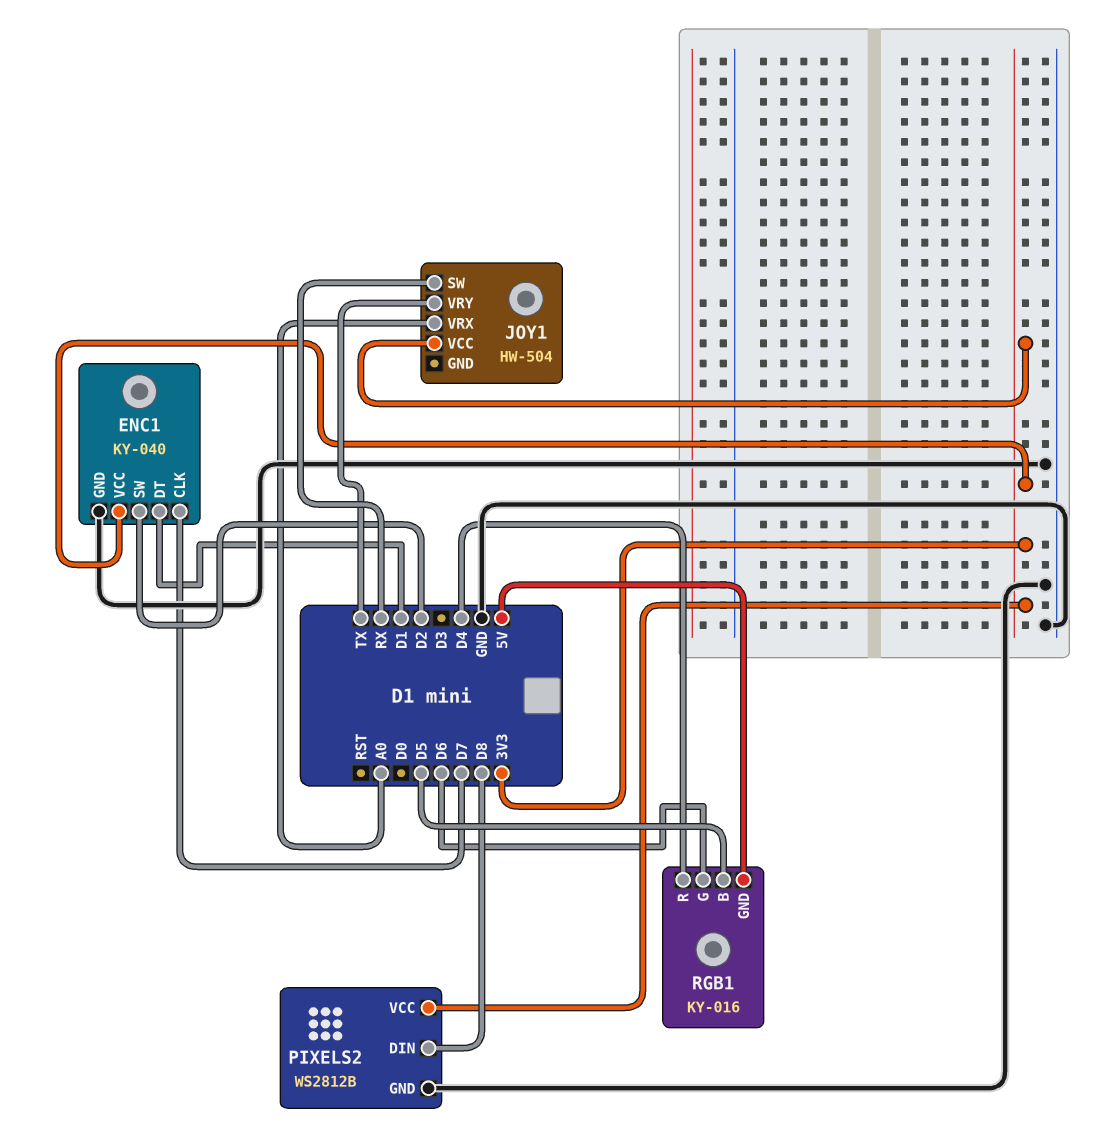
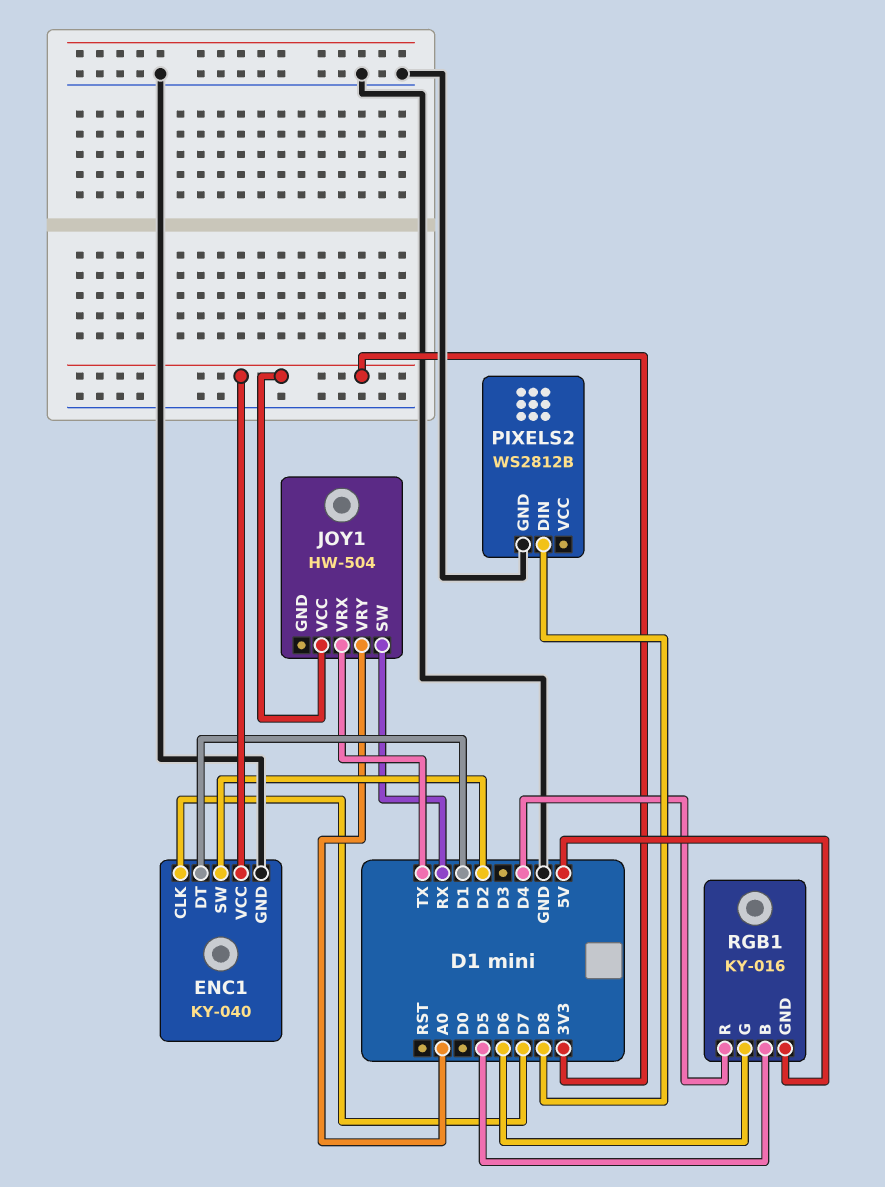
JOY1 pin VRX: A0 -> TX
JOY1 pin VRY: TX -> A0
PIXELS2 pin VCC: 3V3 -> none

